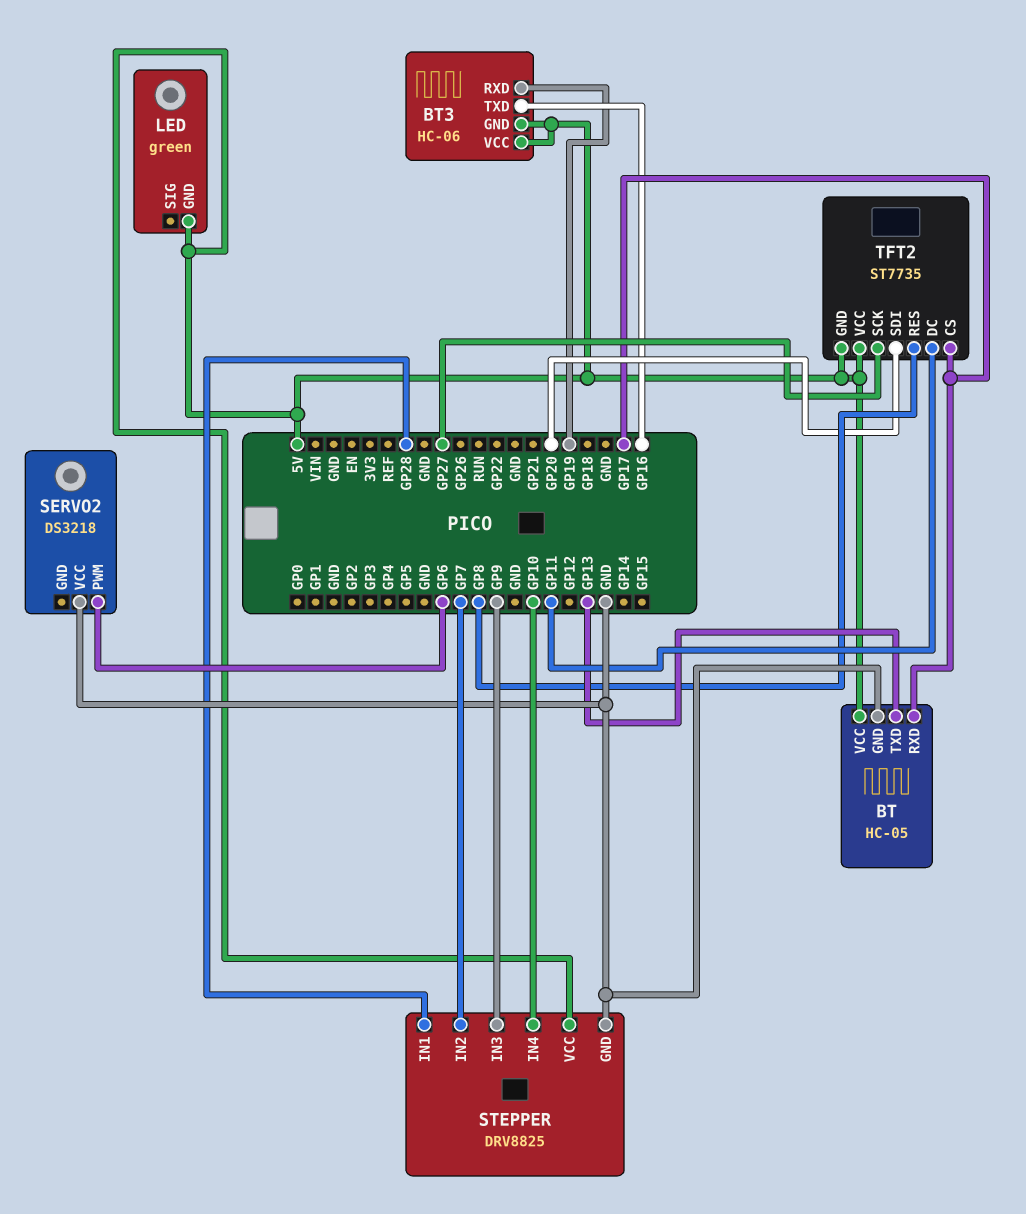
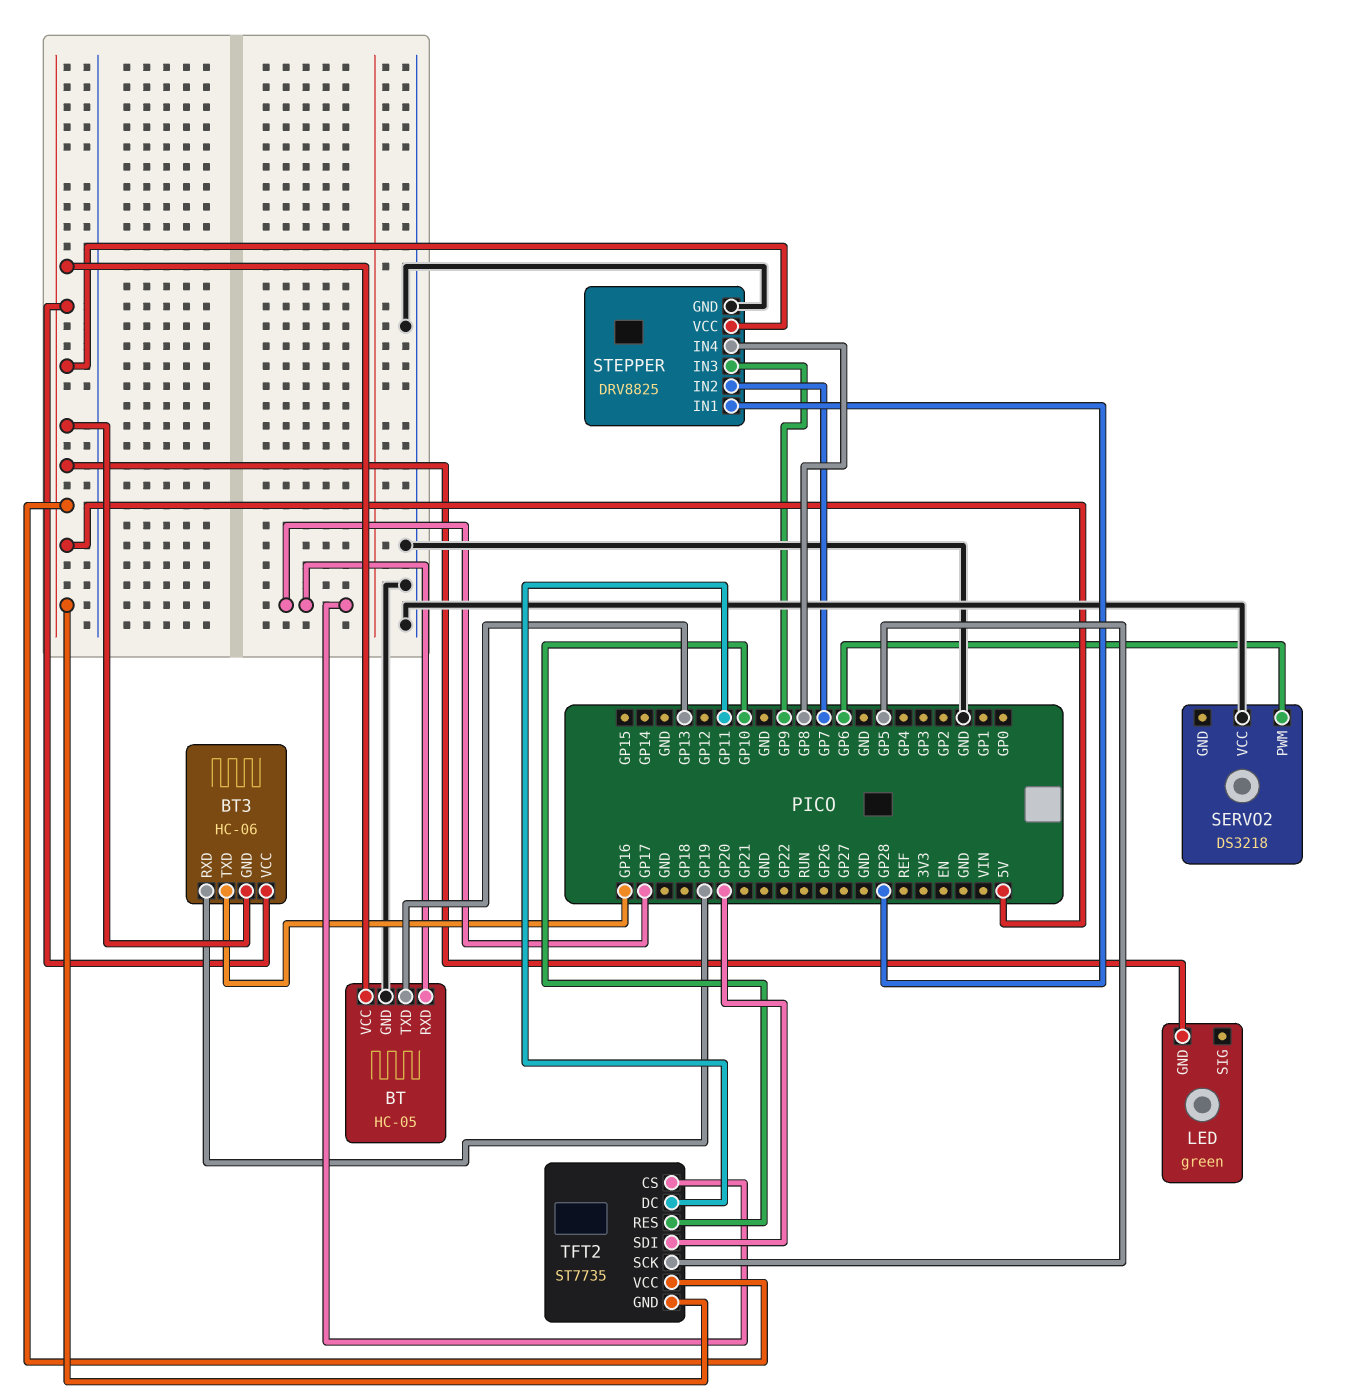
STEPPER pin IN4: GP10 -> GP8
TFT2 pin RES: GP8 -> GP10
TFT2 pin SCK: GP27 -> GP5

